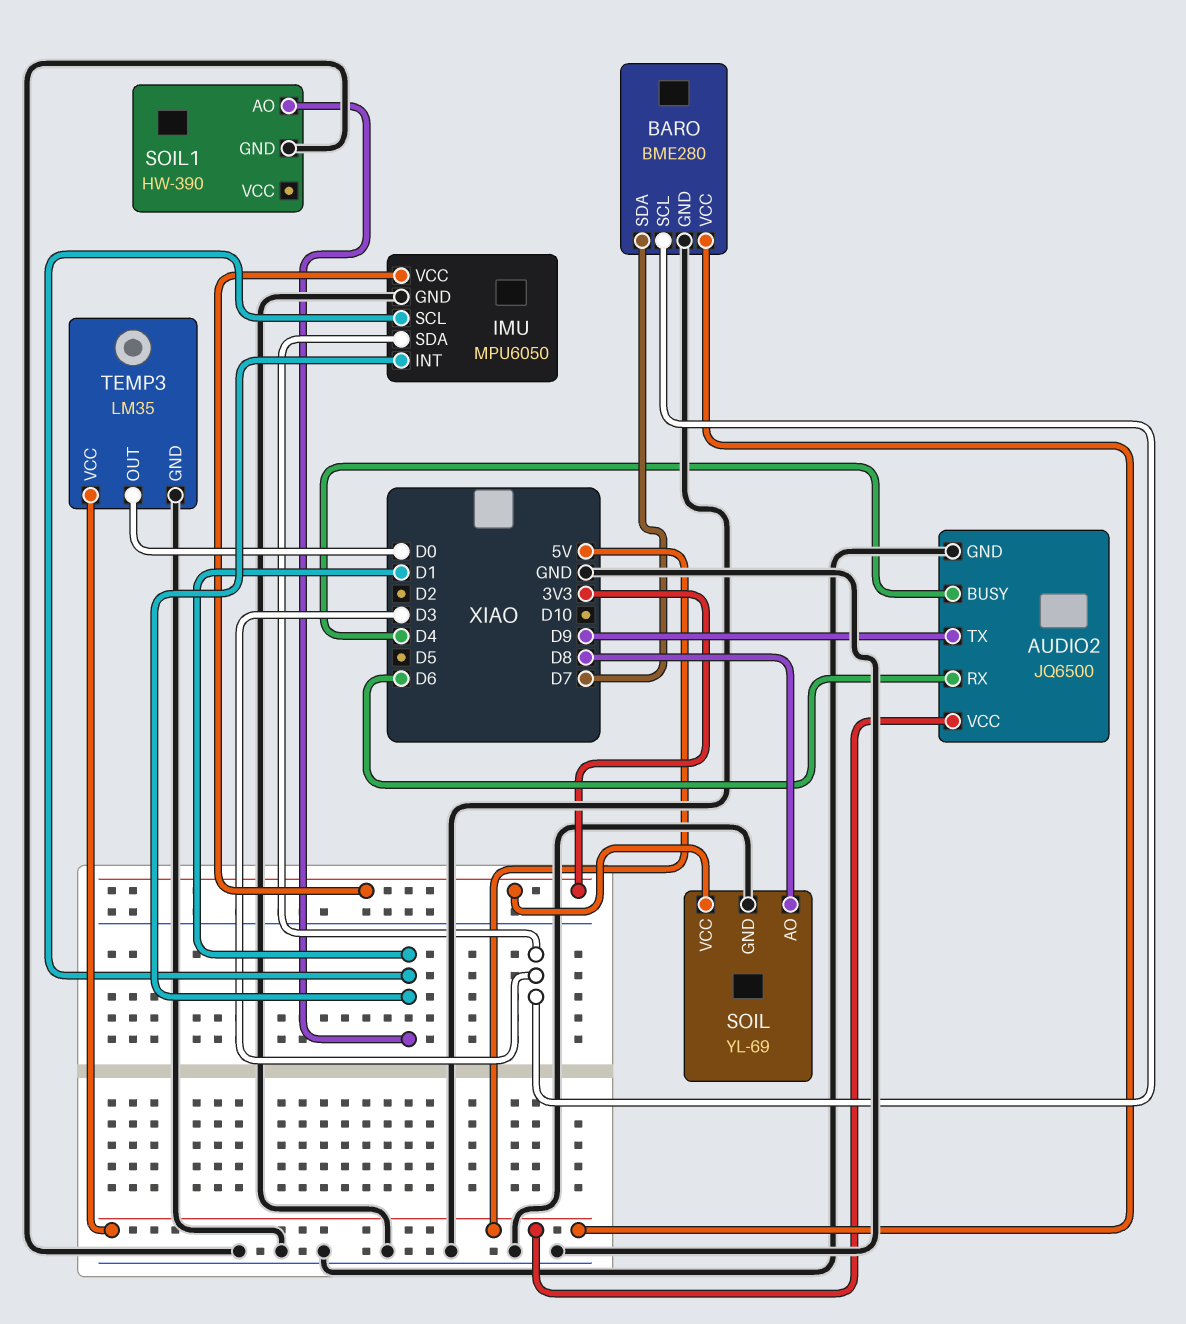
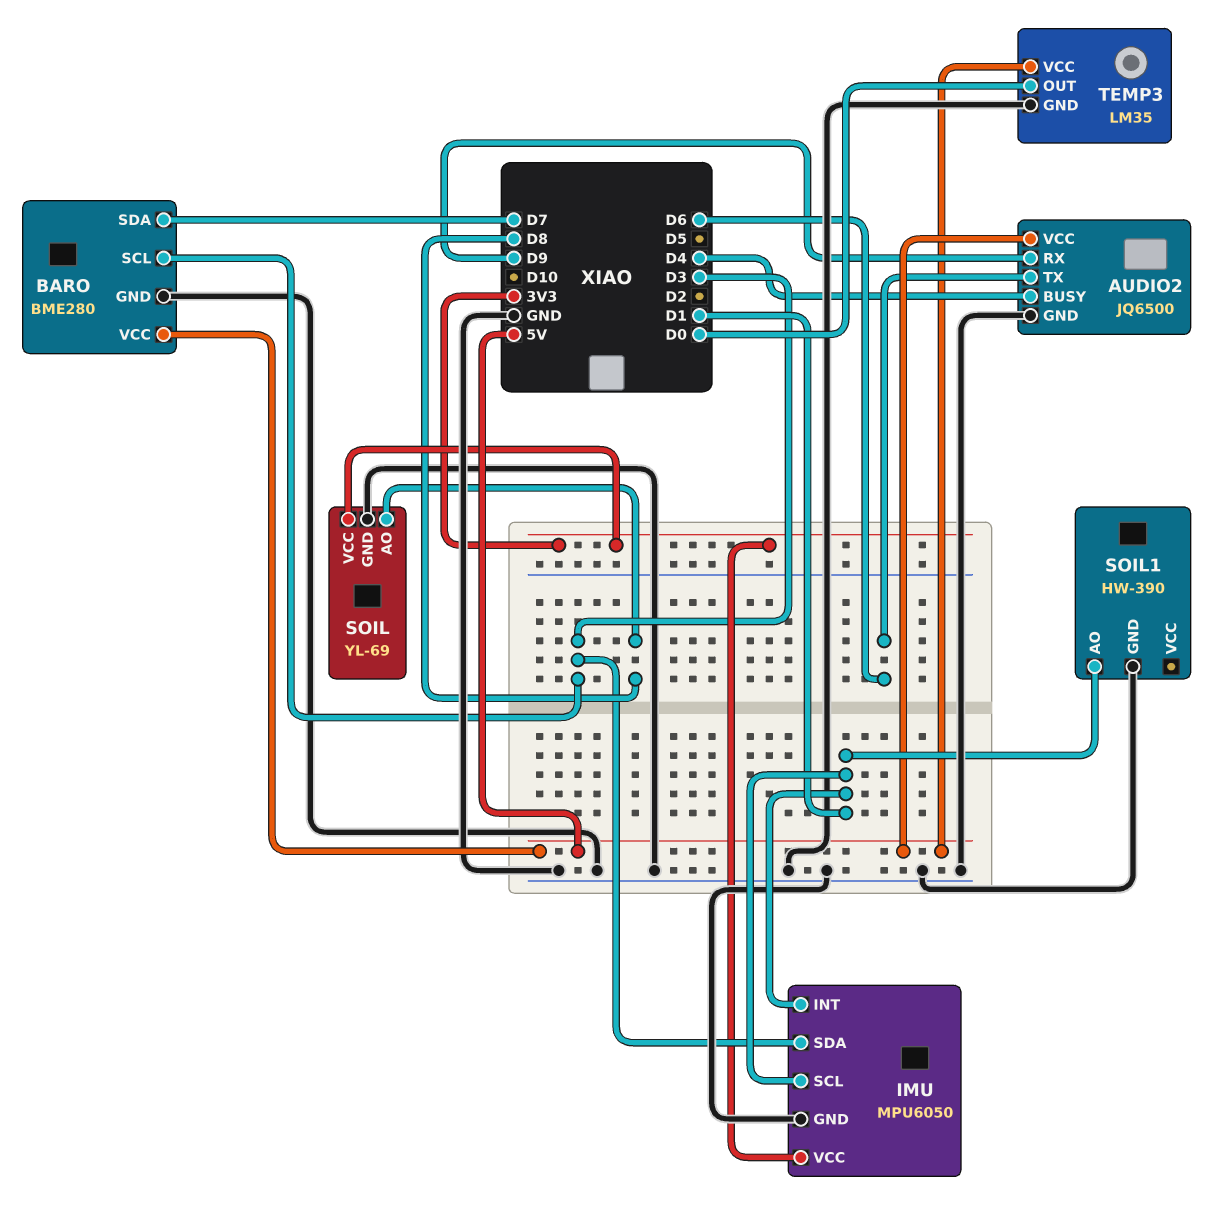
AUDIO2 pin RX: D6 -> D9
AUDIO2 pin TX: D9 -> D6

